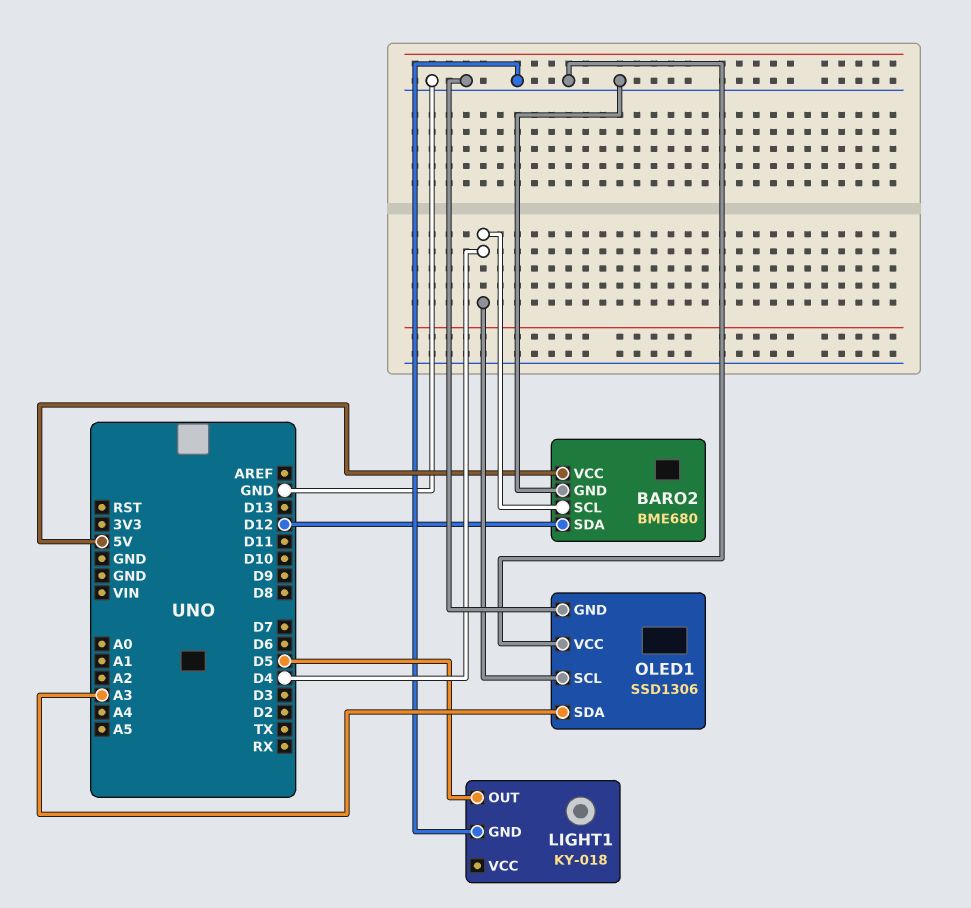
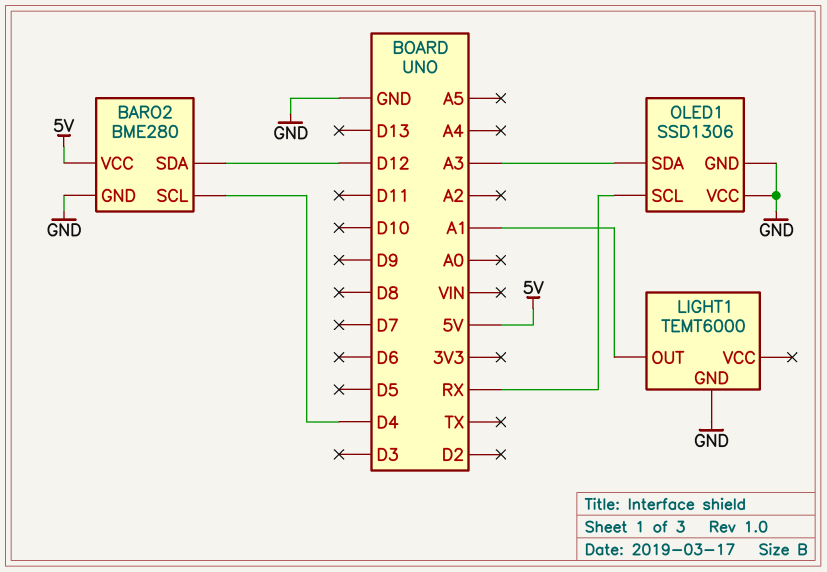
BARO2: BME680 -> BME280
LIGHT1: KY-018 -> TEMT6000
LIGHT1 pin OUT: D5 -> A1
OLED1 pin SCL: D4 -> RX

